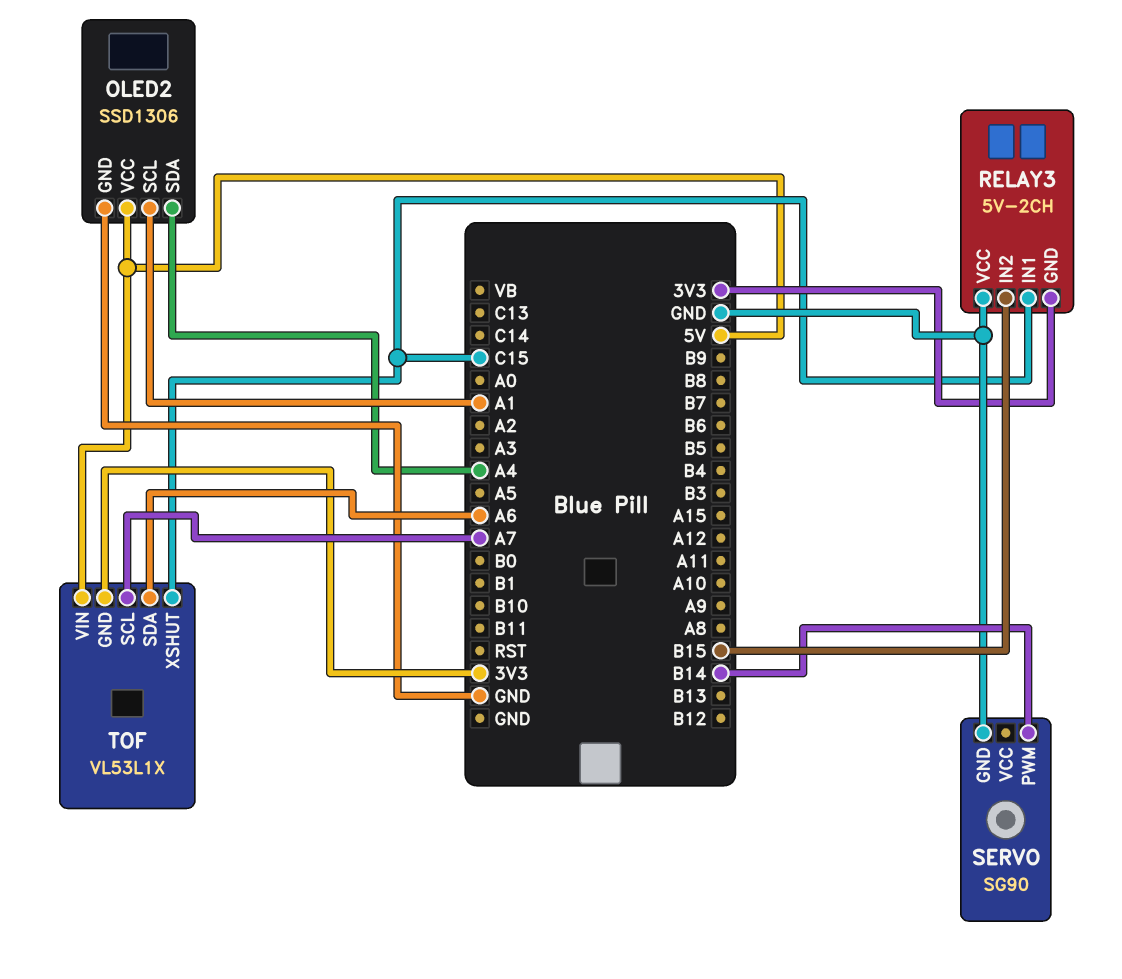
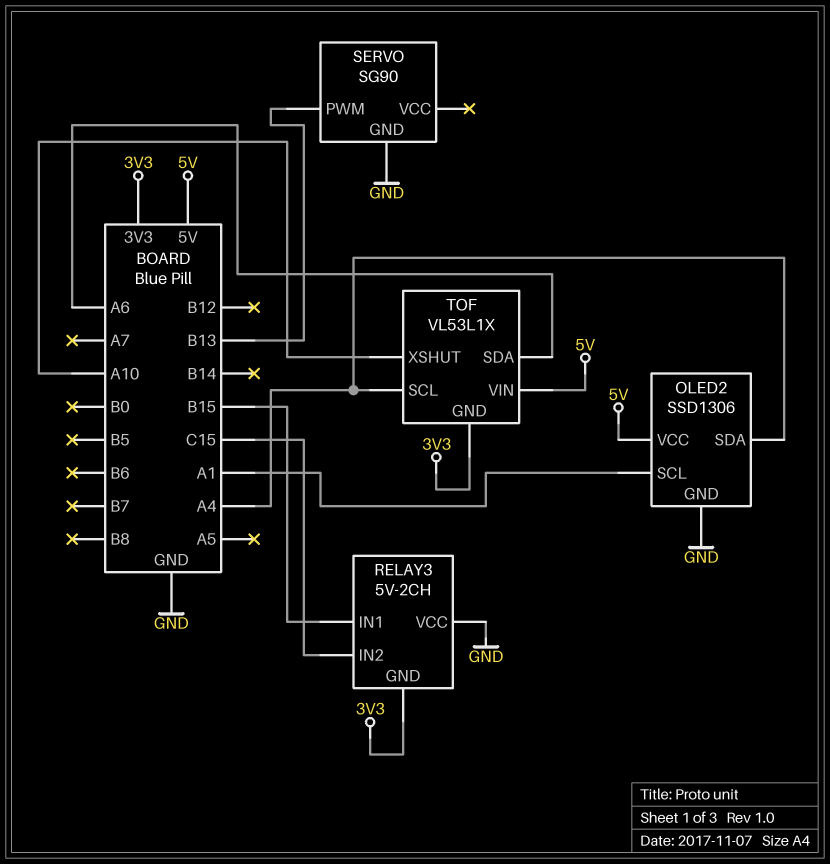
RELAY3 pin IN1: C15 -> B15
RELAY3 pin IN2: B15 -> C15
SERVO pin PWM: B14 -> B13
TOF pin SCL: A7 -> A4
TOF pin XSHUT: C15 -> A10

